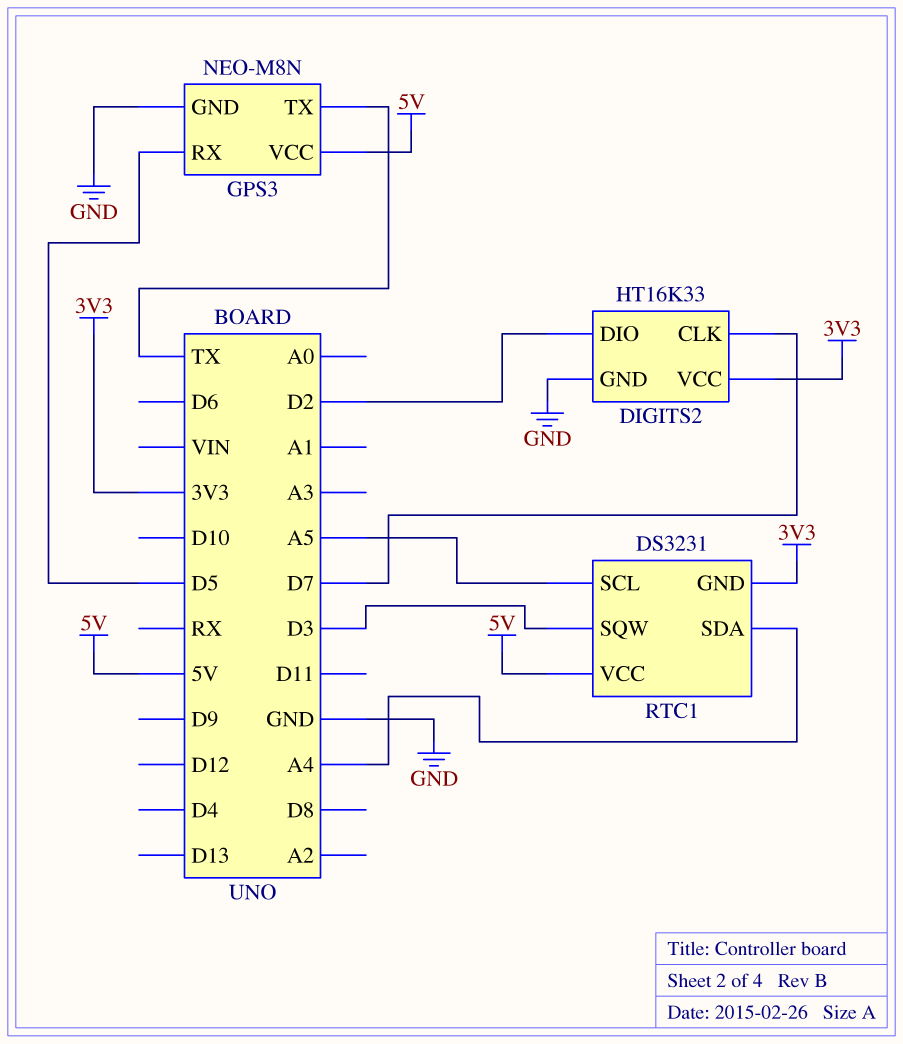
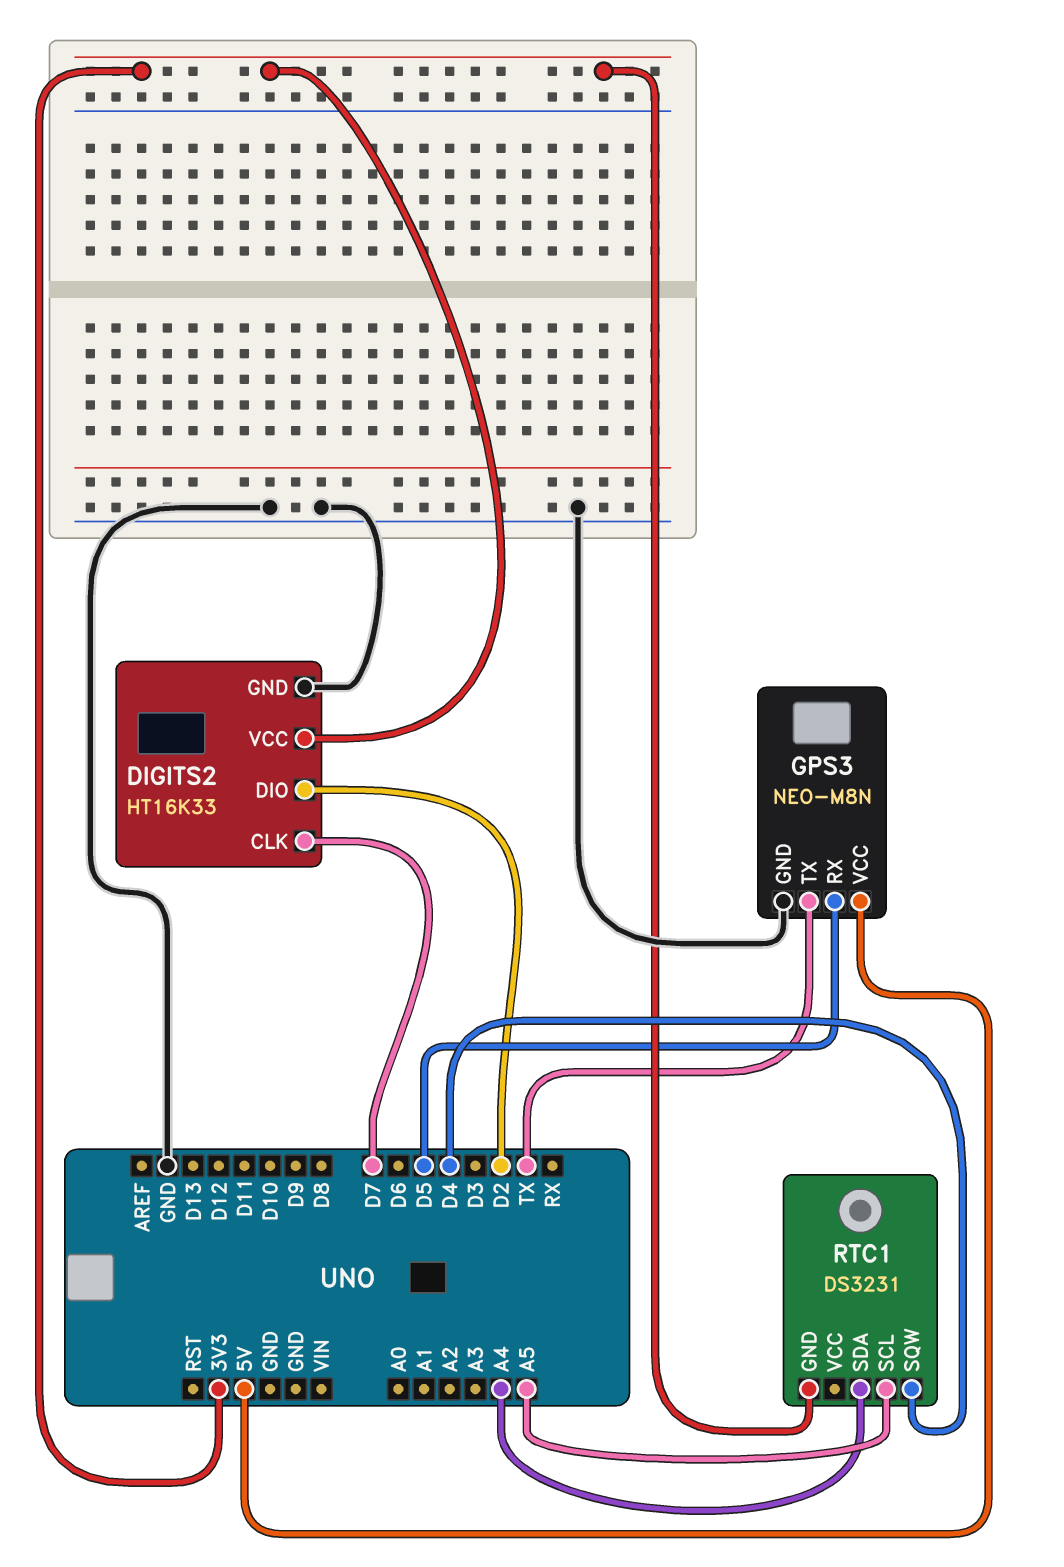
RTC1 pin SQW: D3 -> D4
RTC1 pin VCC: 5V -> none

